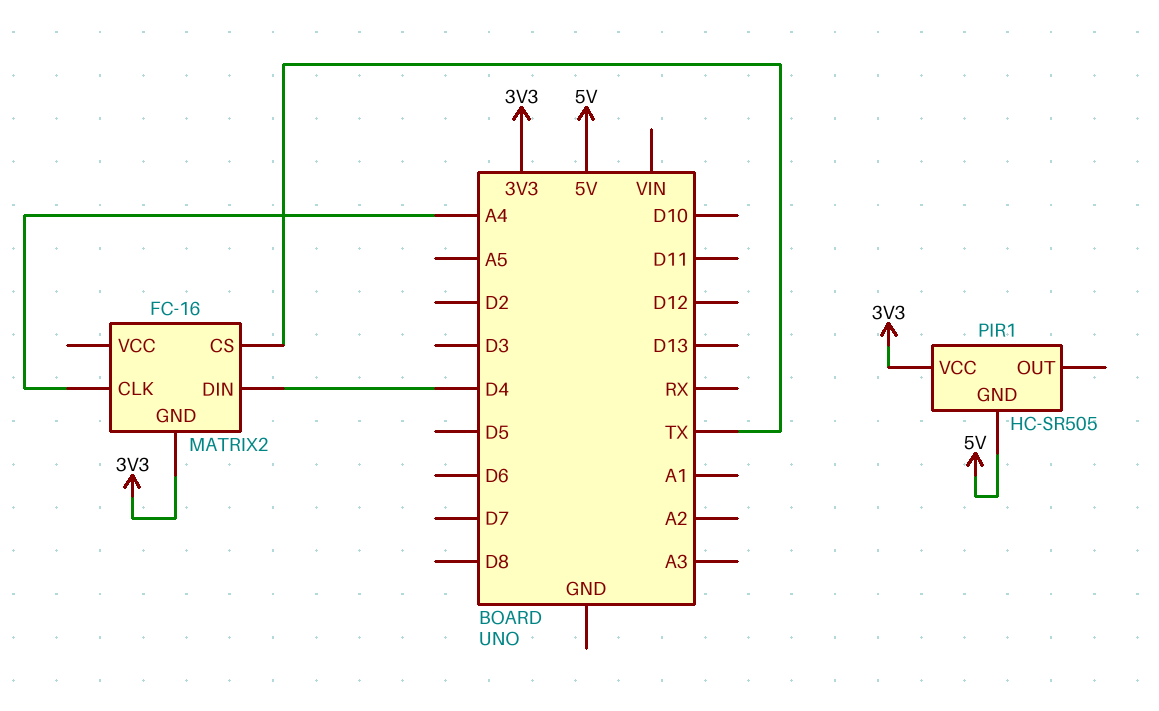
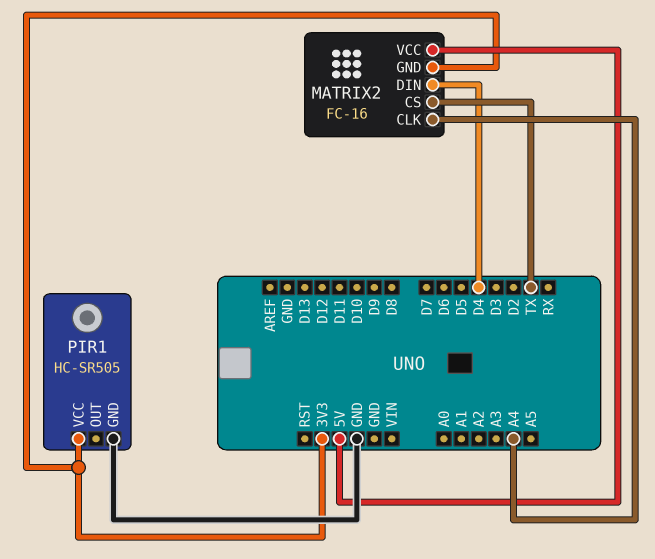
MATRIX2 pin VCC: none -> 5V
PIR1 pin GND: 5V -> GND

